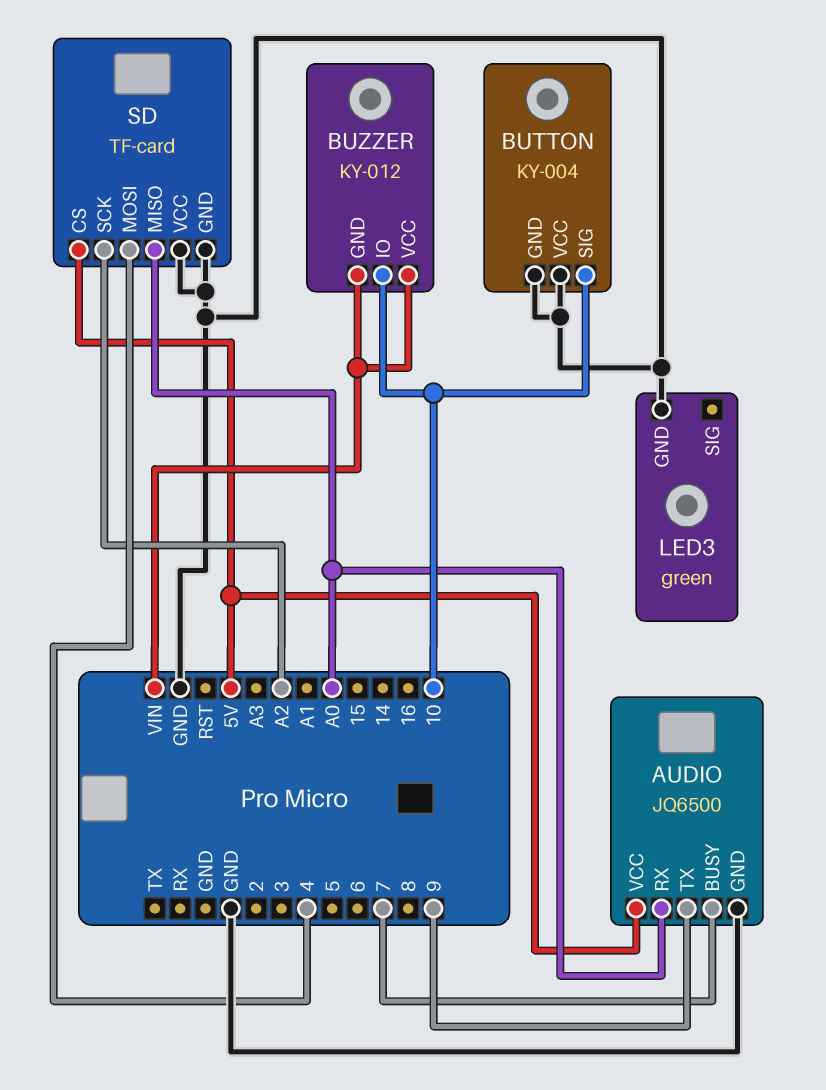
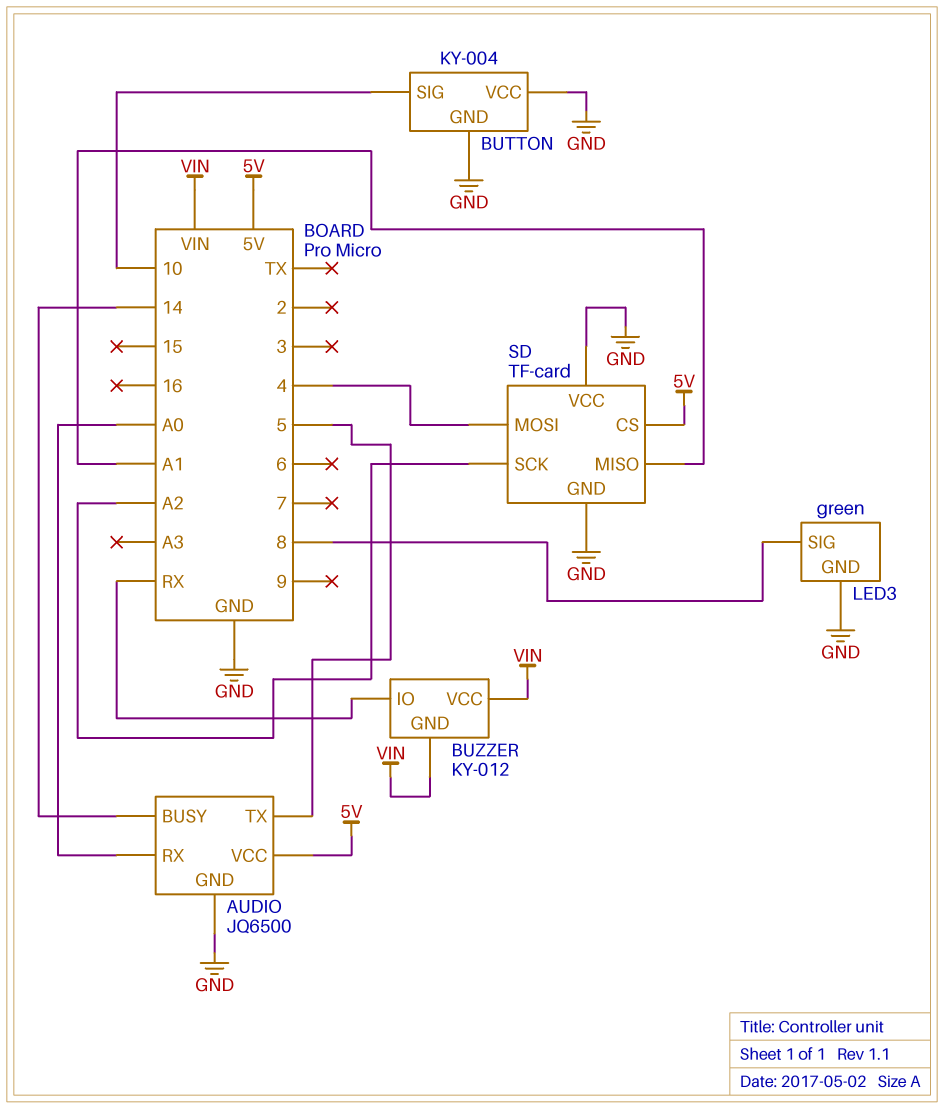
AUDIO pin BUSY: 7 -> 14
AUDIO pin TX: 9 -> 5
BUZZER pin IO: 10 -> RX
LED3 pin SIG: none -> 8
SD pin MISO: A0 -> A1

